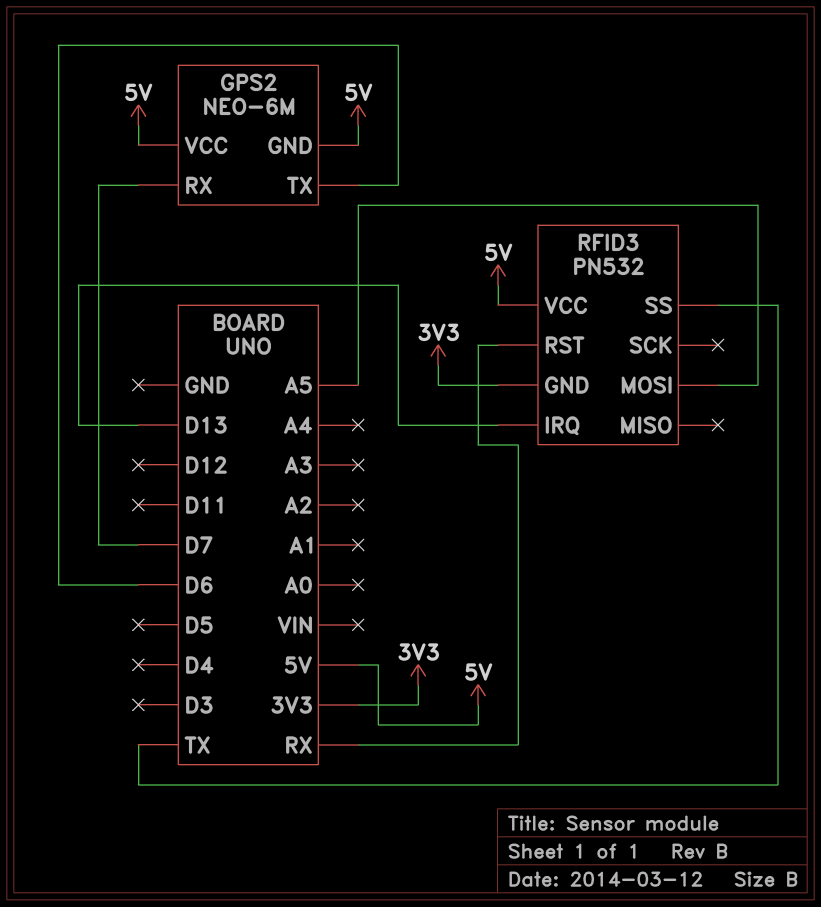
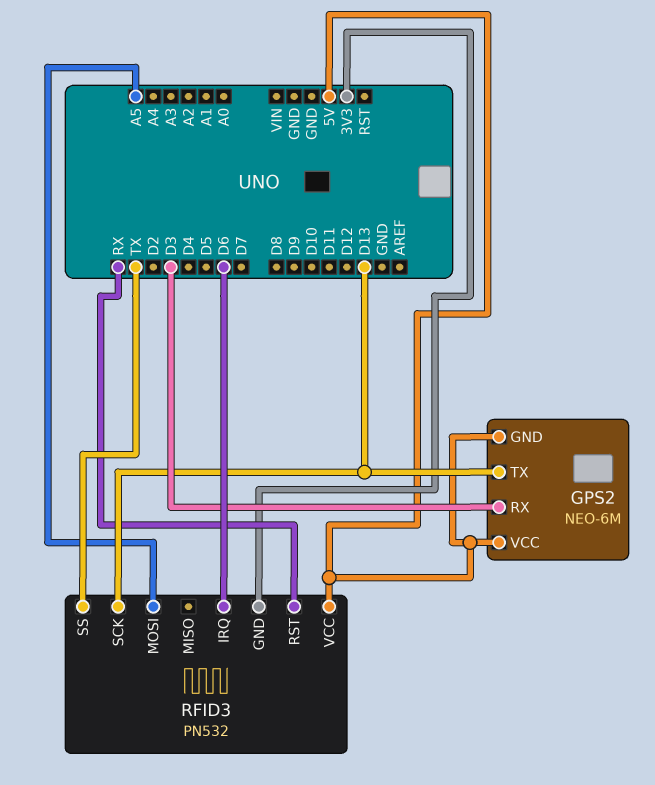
GPS2 pin RX: D7 -> D3
GPS2 pin TX: D6 -> D13
RFID3 pin IRQ: D13 -> D6
RFID3 pin SCK: none -> D13

